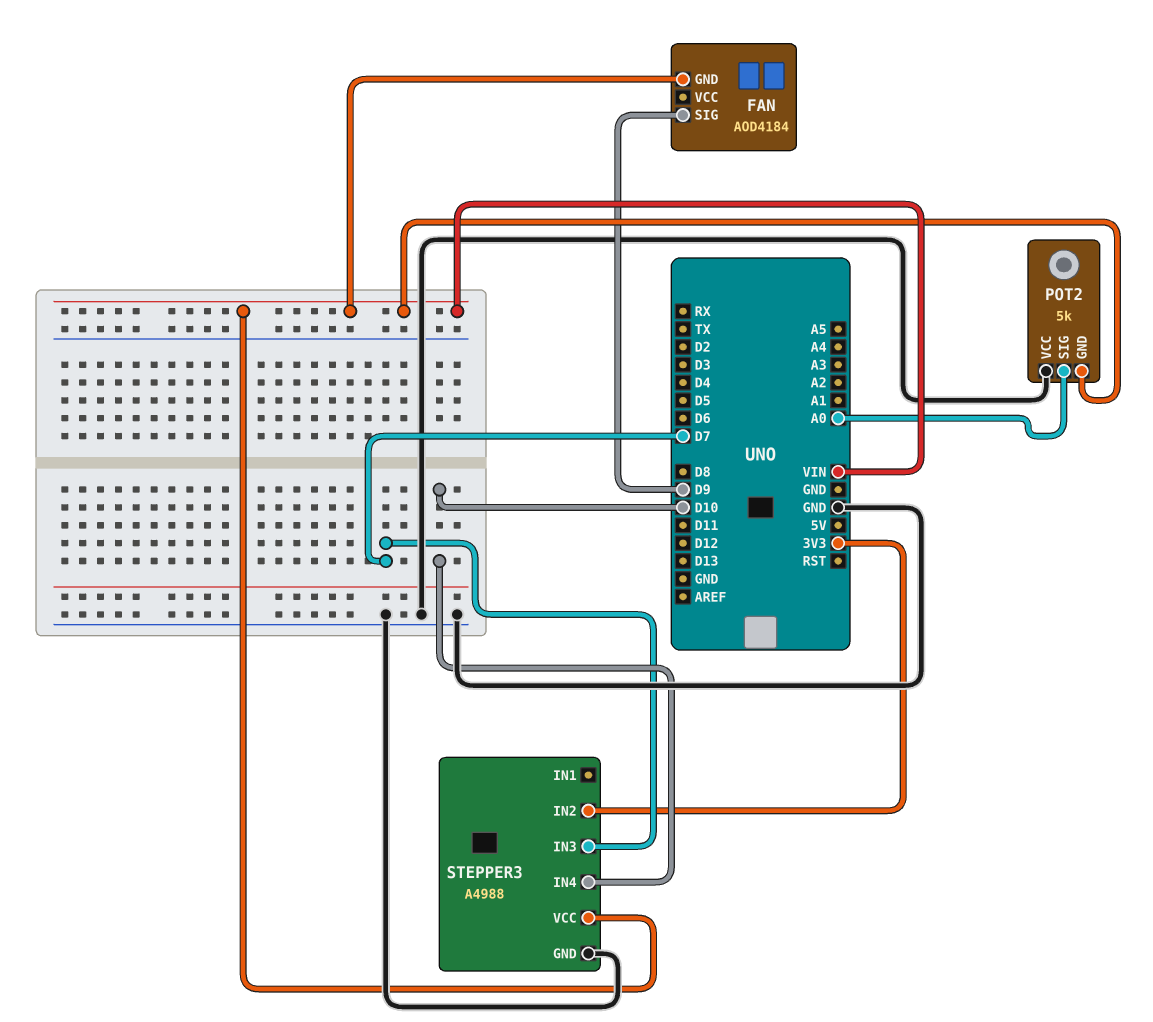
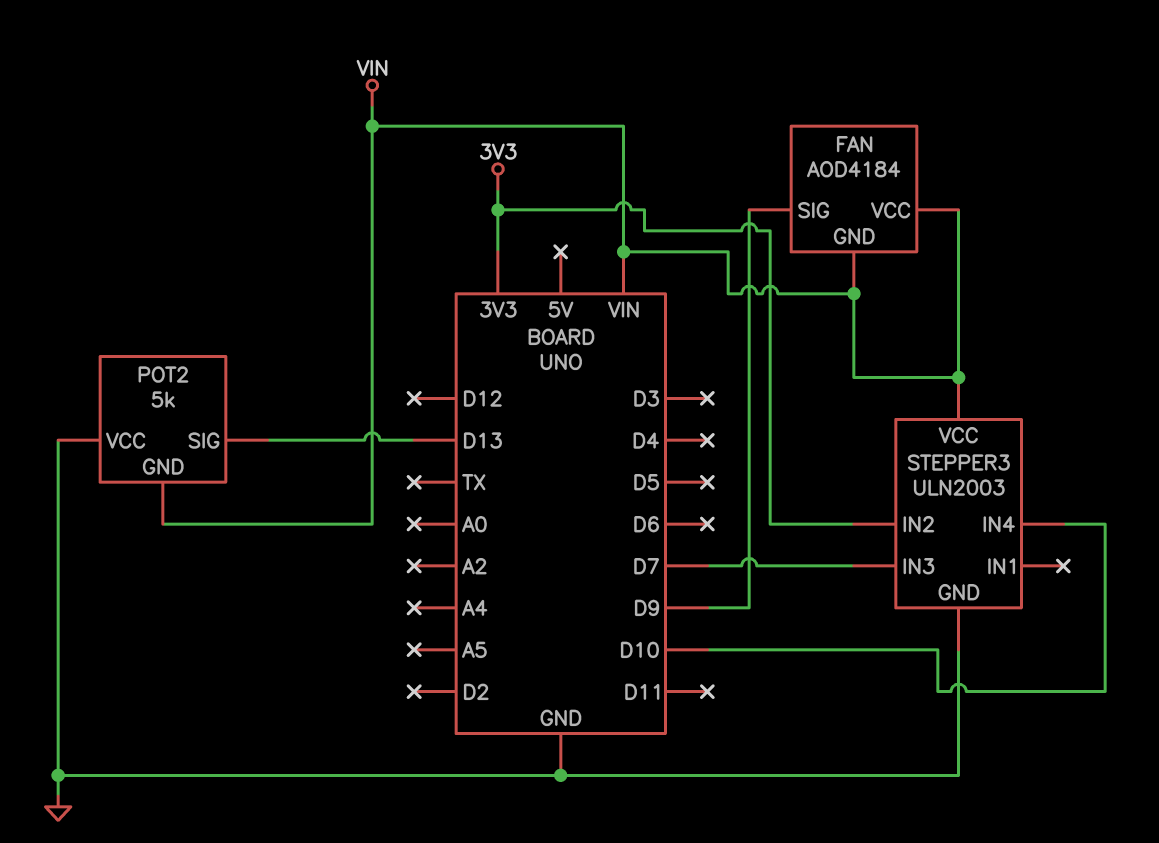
FAN pin VCC: none -> VIN
POT2 pin SIG: A0 -> D13
STEPPER3: A4988 -> ULN2003

